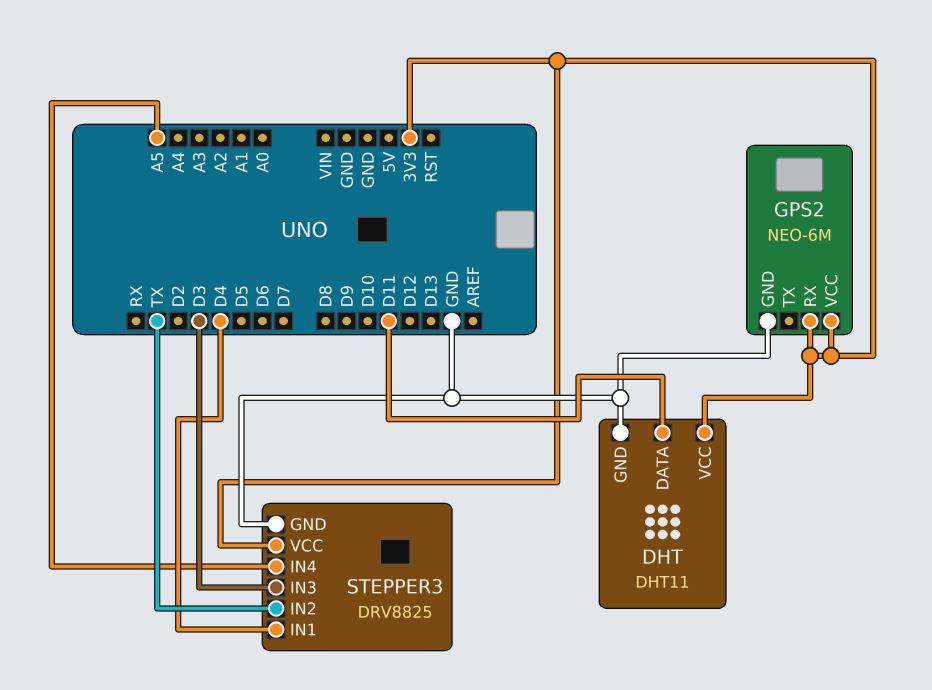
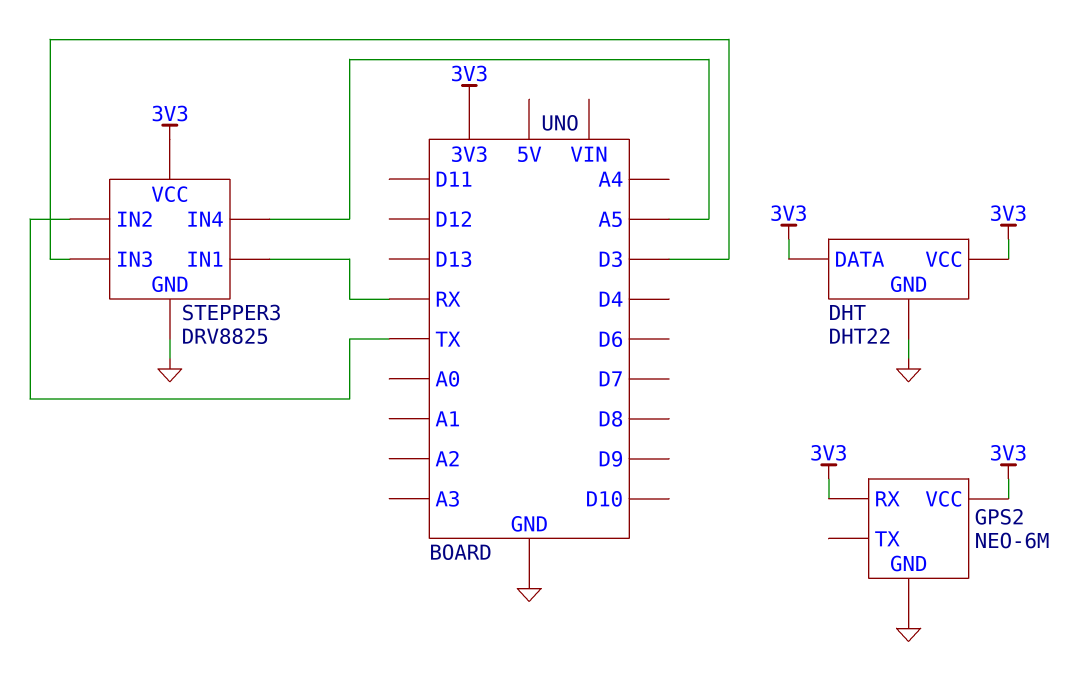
DHT: DHT11 -> DHT22
DHT pin DATA: D11 -> 3V3
STEPPER3 pin IN1: D4 -> RX

